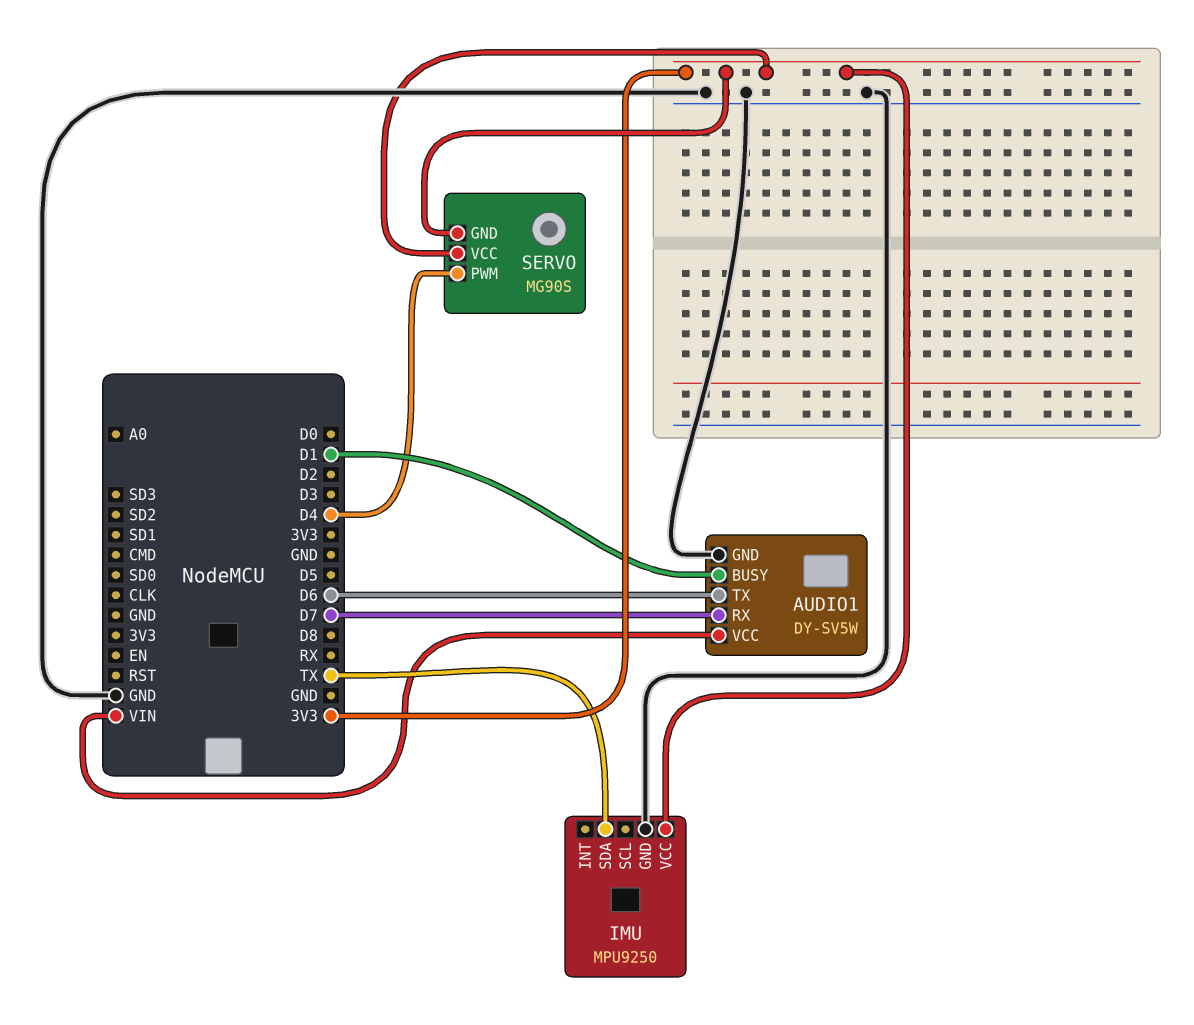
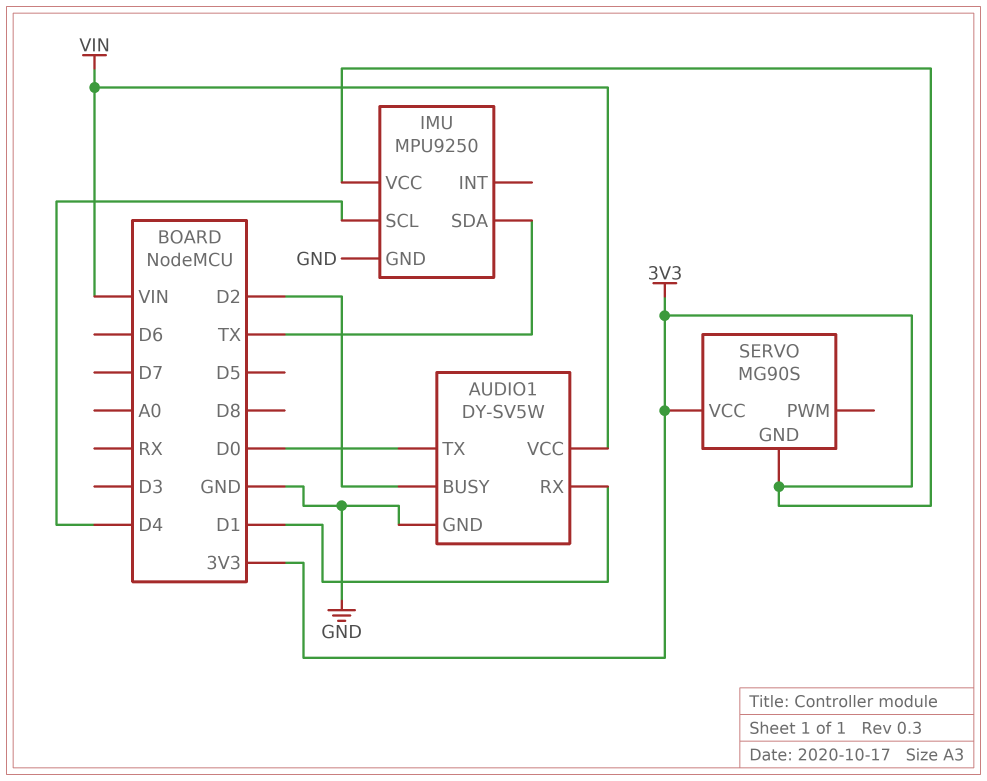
AUDIO1 pin BUSY: D1 -> D2
AUDIO1 pin RX: D7 -> D1
AUDIO1 pin TX: D6 -> D0
IMU pin SCL: none -> D4
SERVO pin PWM: D4 -> none

